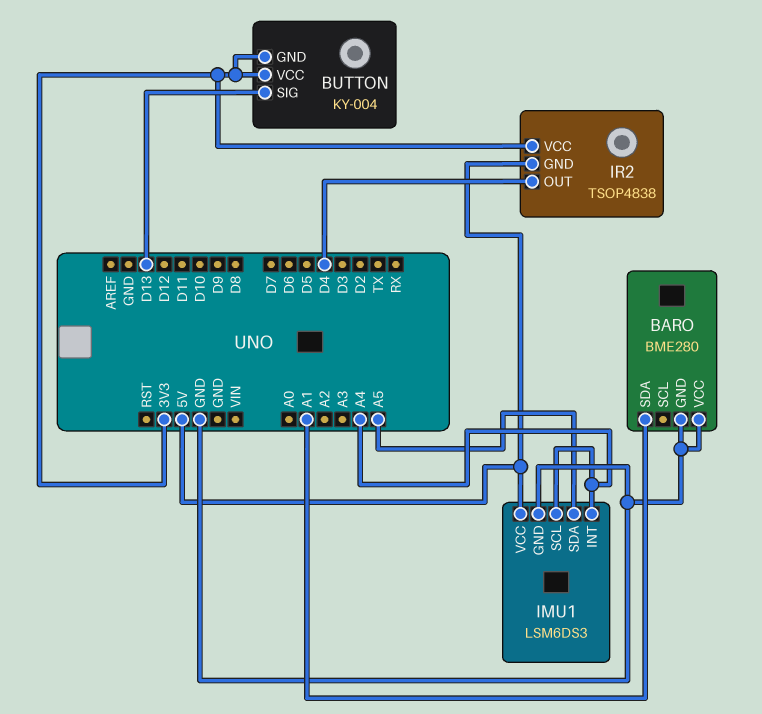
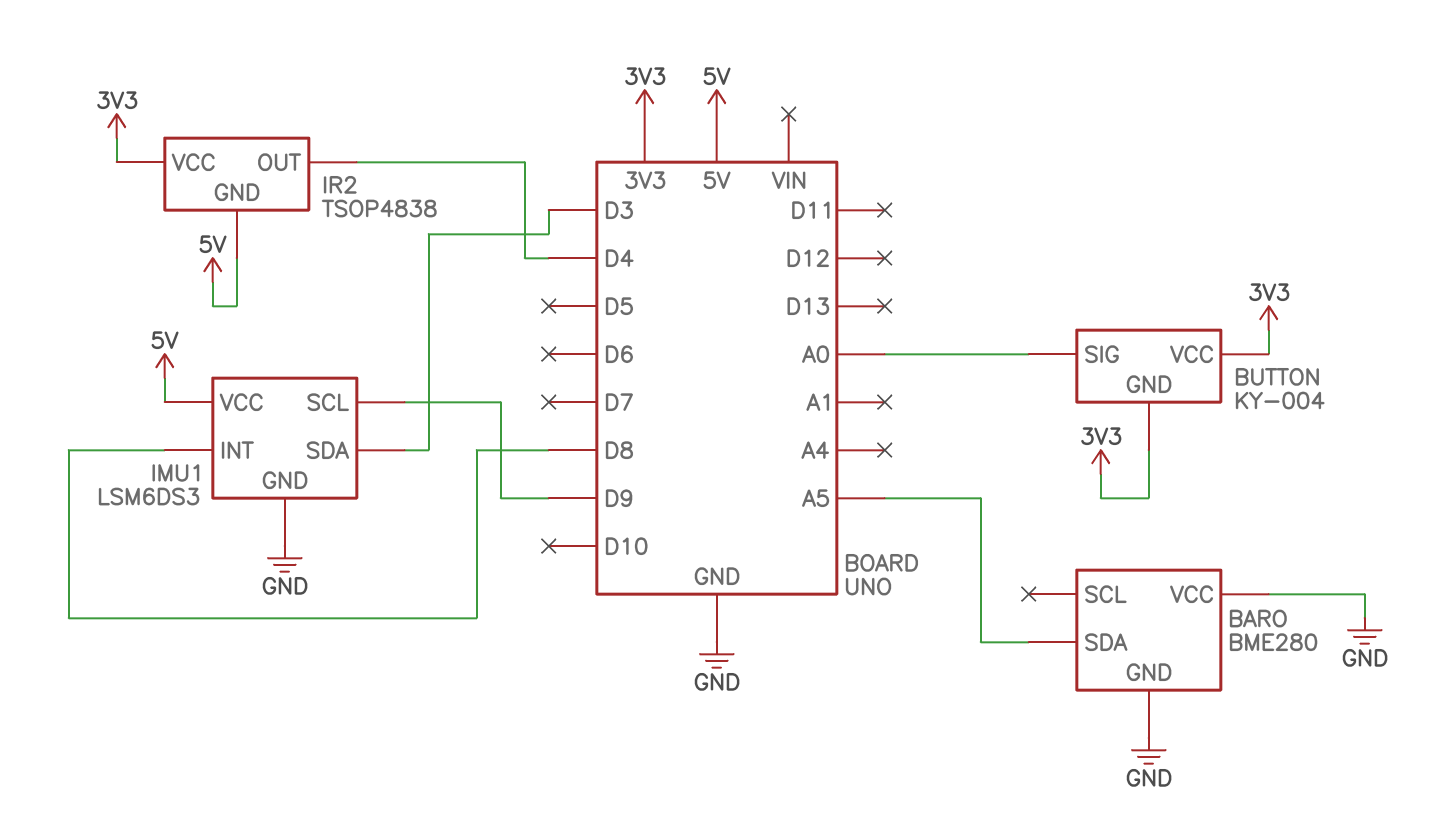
BARO pin SDA: A1 -> A5
BUTTON pin SIG: D13 -> A0
IMU1 pin INT: A4 -> D8
IMU1 pin SCL: A4 -> D9
IMU1 pin SDA: A5 -> D3

